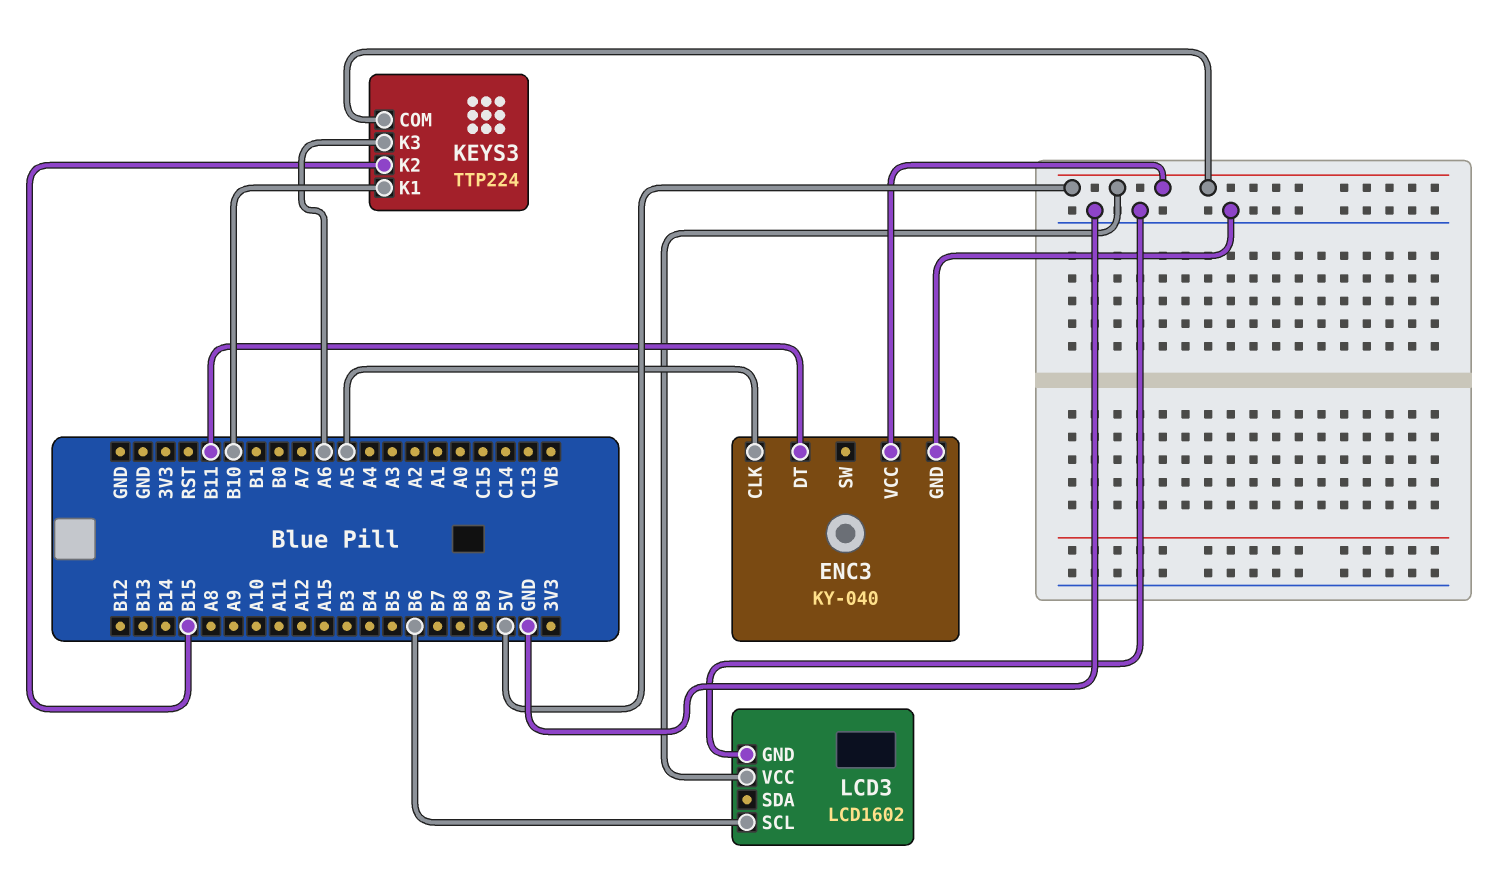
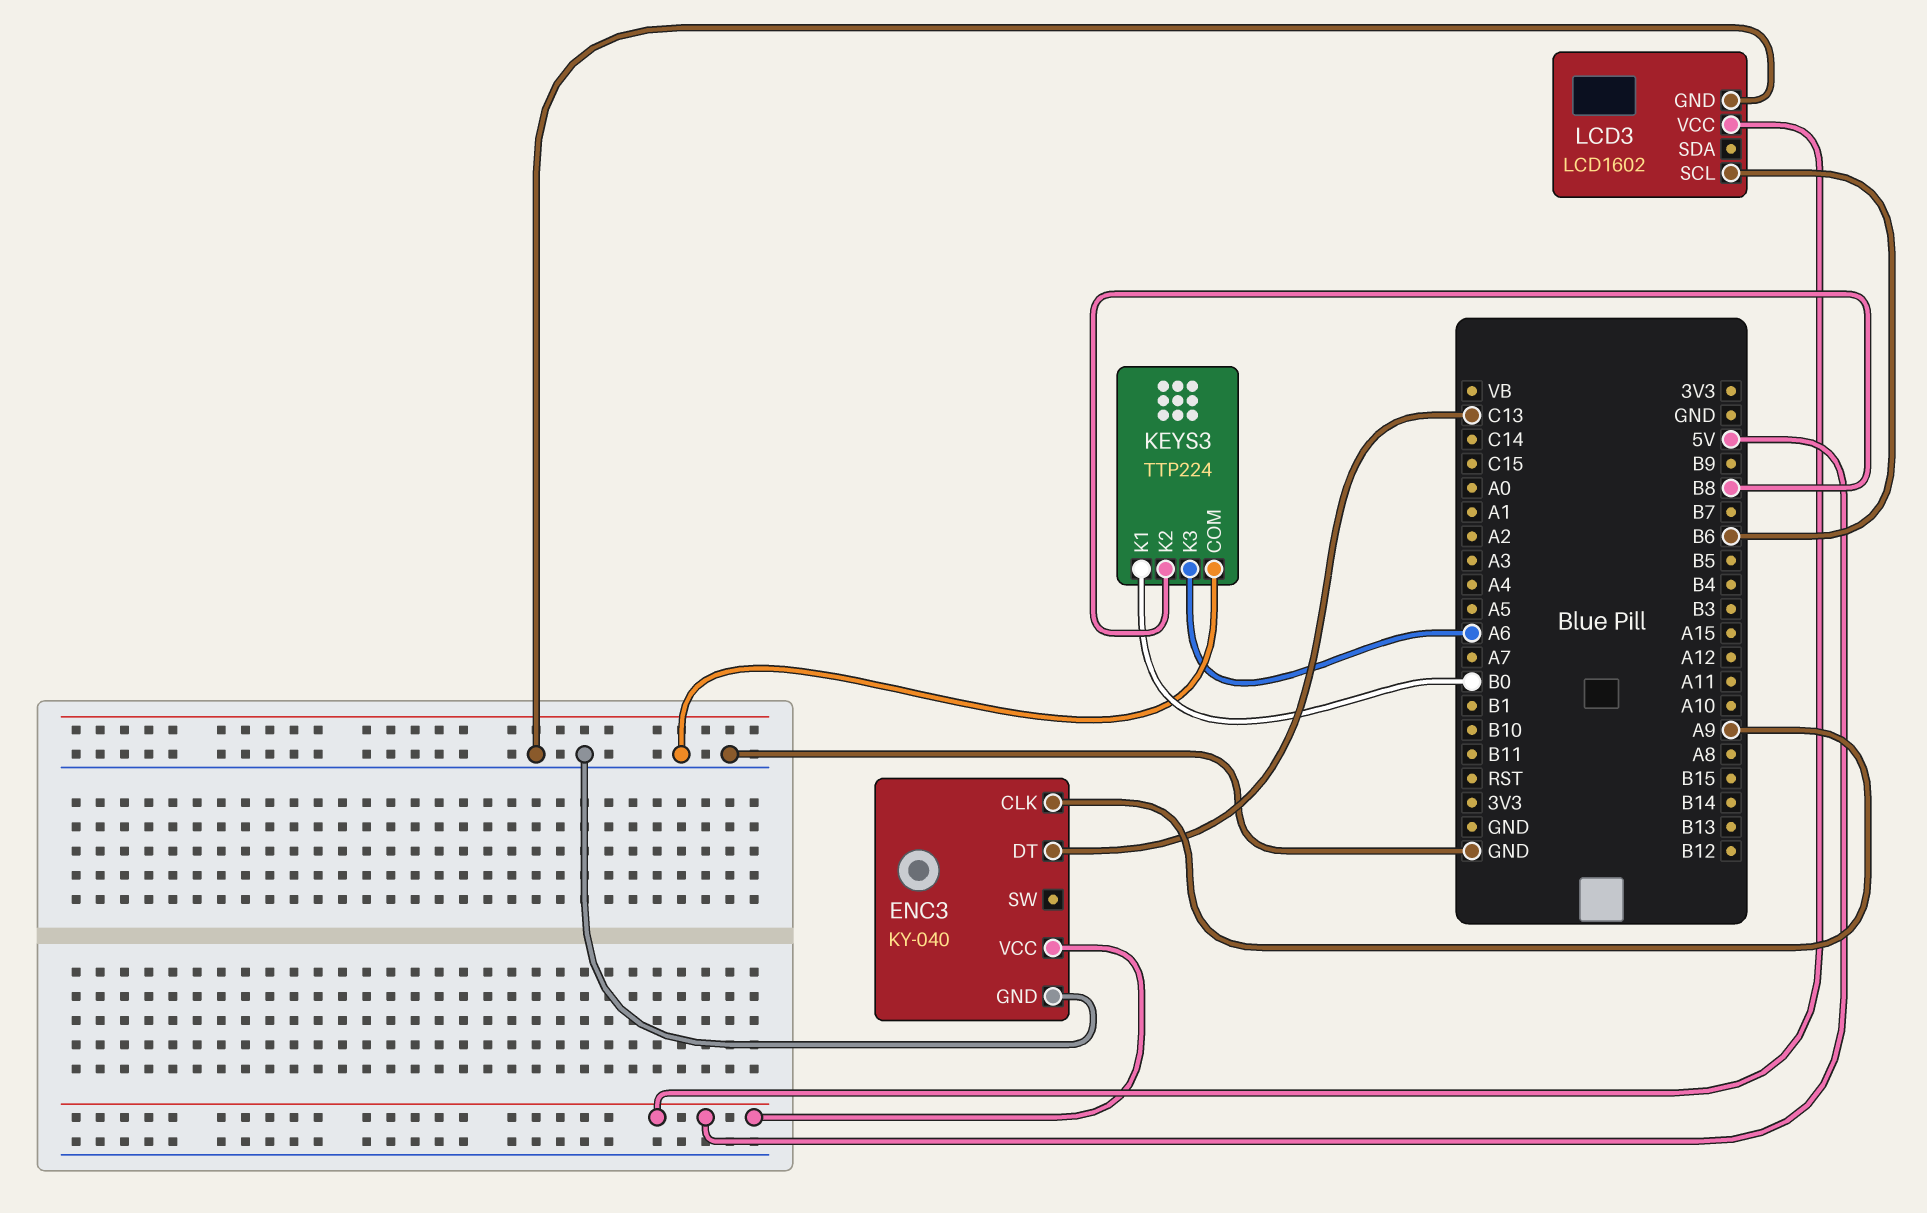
ENC3 pin CLK: A5 -> A9
ENC3 pin DT: B11 -> C13
KEYS3 pin COM: 5V -> GND
KEYS3 pin K1: B10 -> B0
KEYS3 pin K2: B15 -> B8

